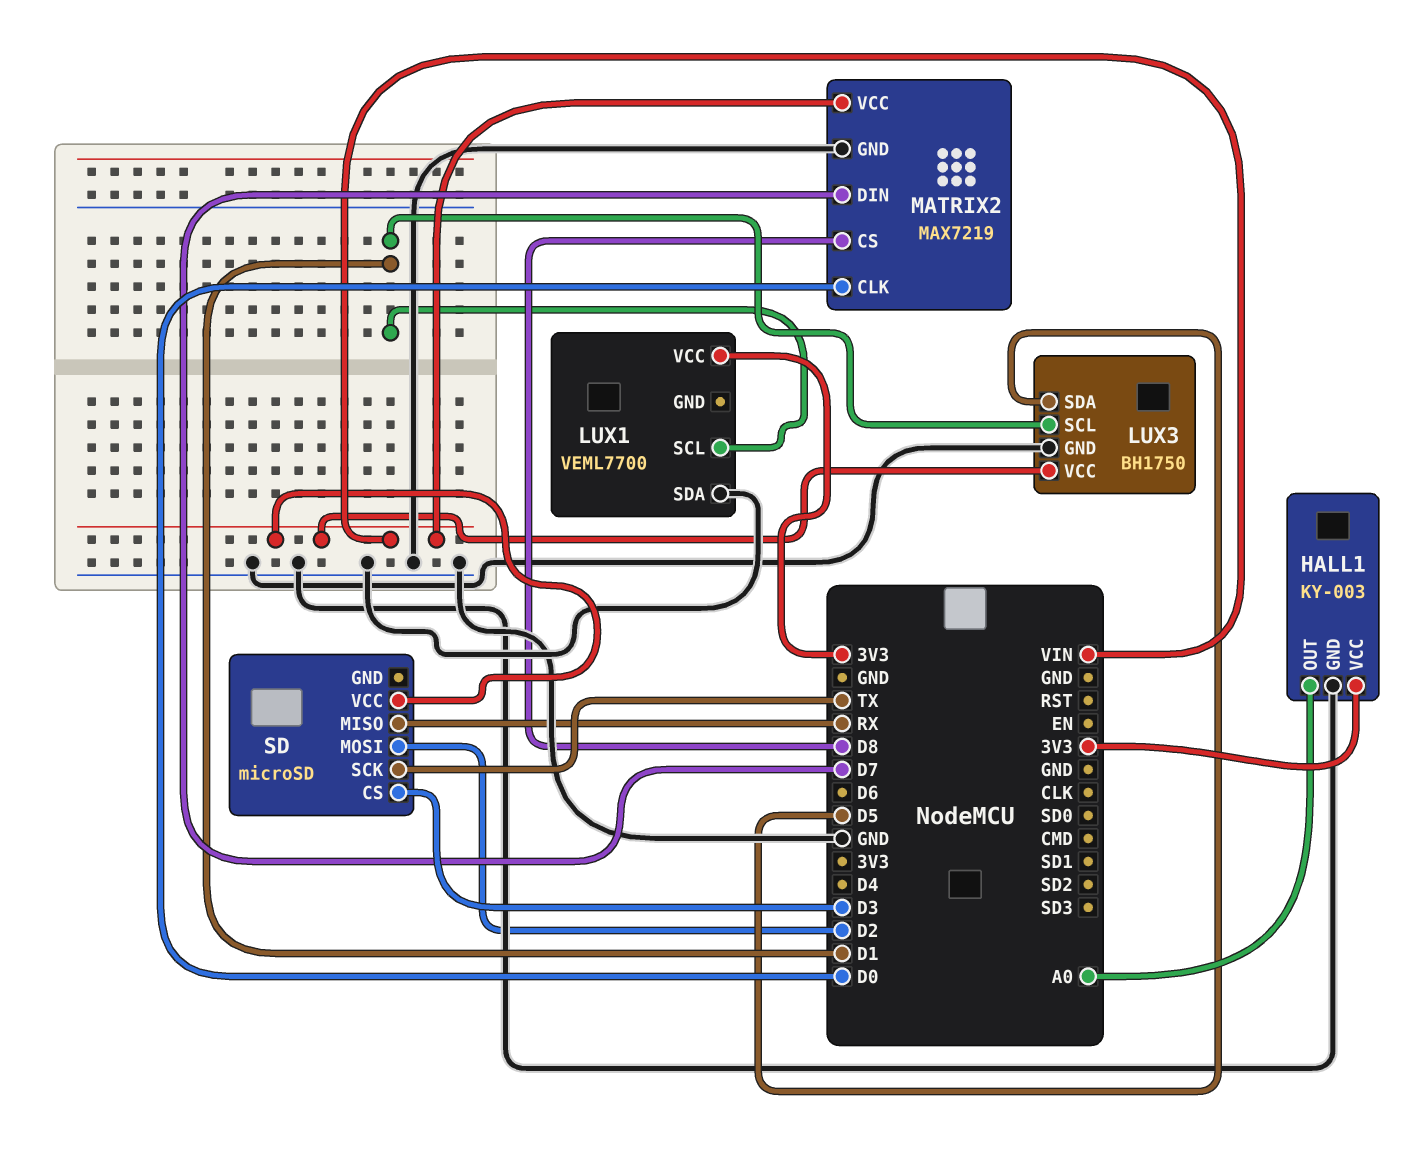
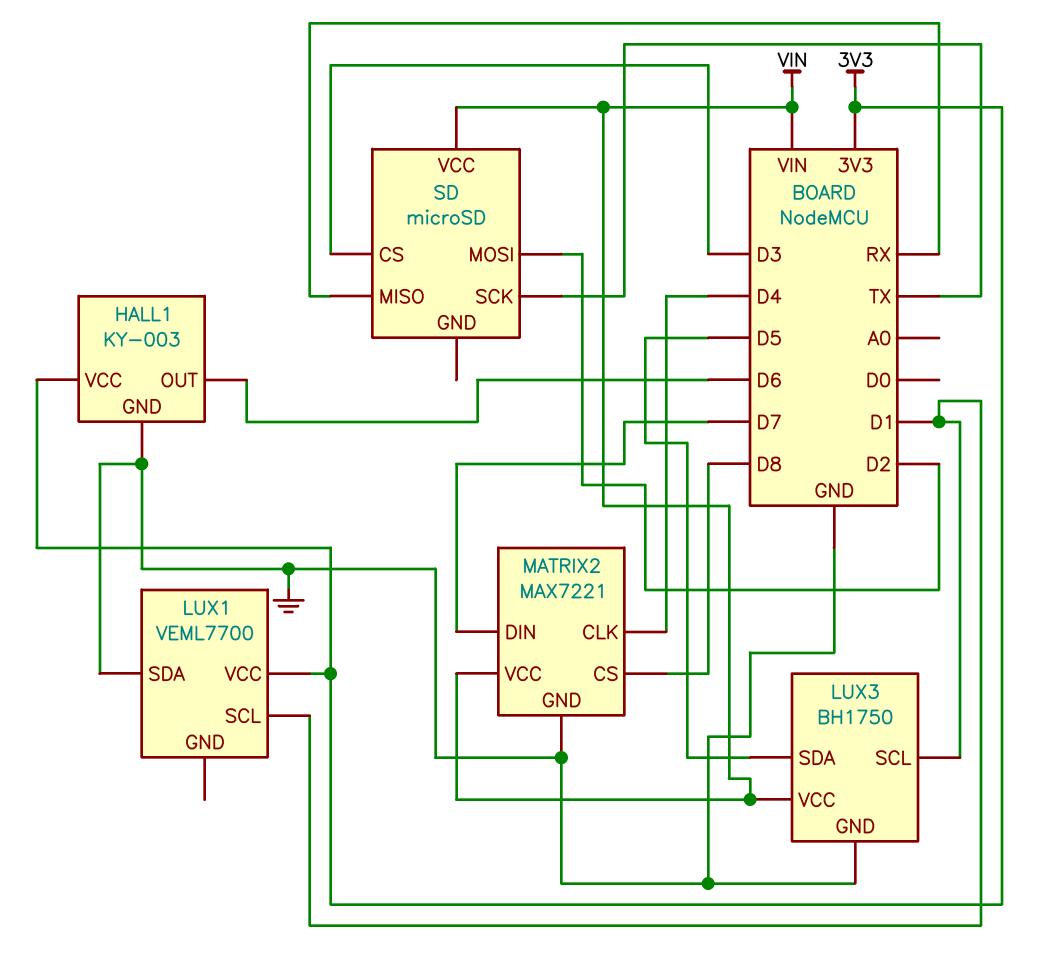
HALL1 pin OUT: A0 -> D6
MATRIX2: MAX7219 -> MAX7221
MATRIX2 pin CLK: D0 -> D4

